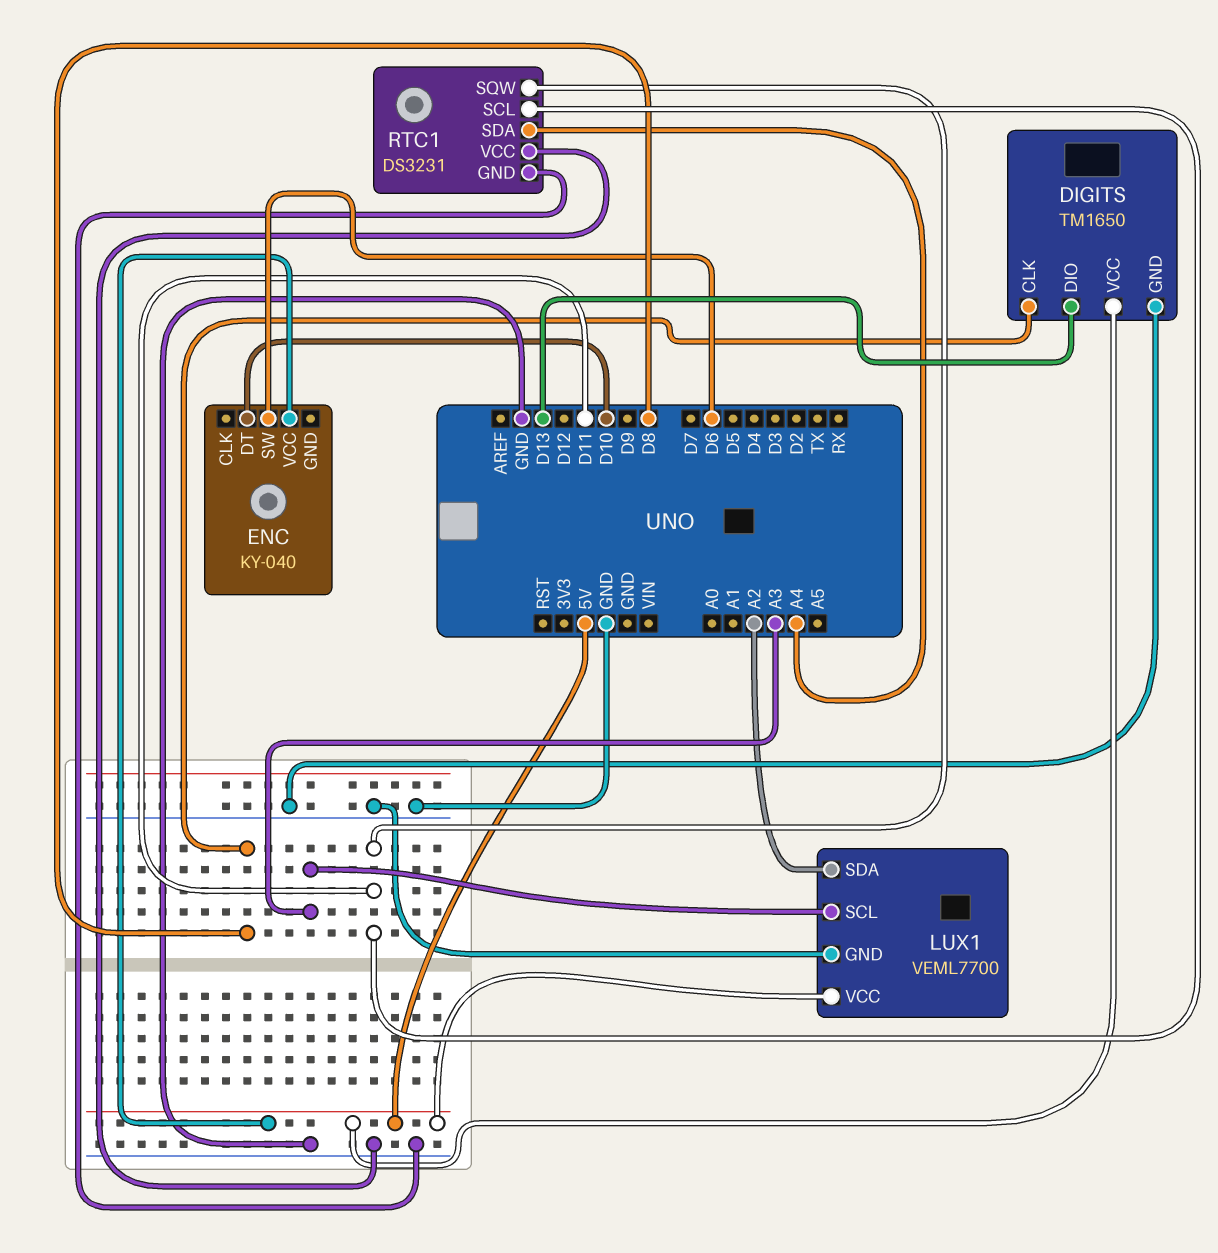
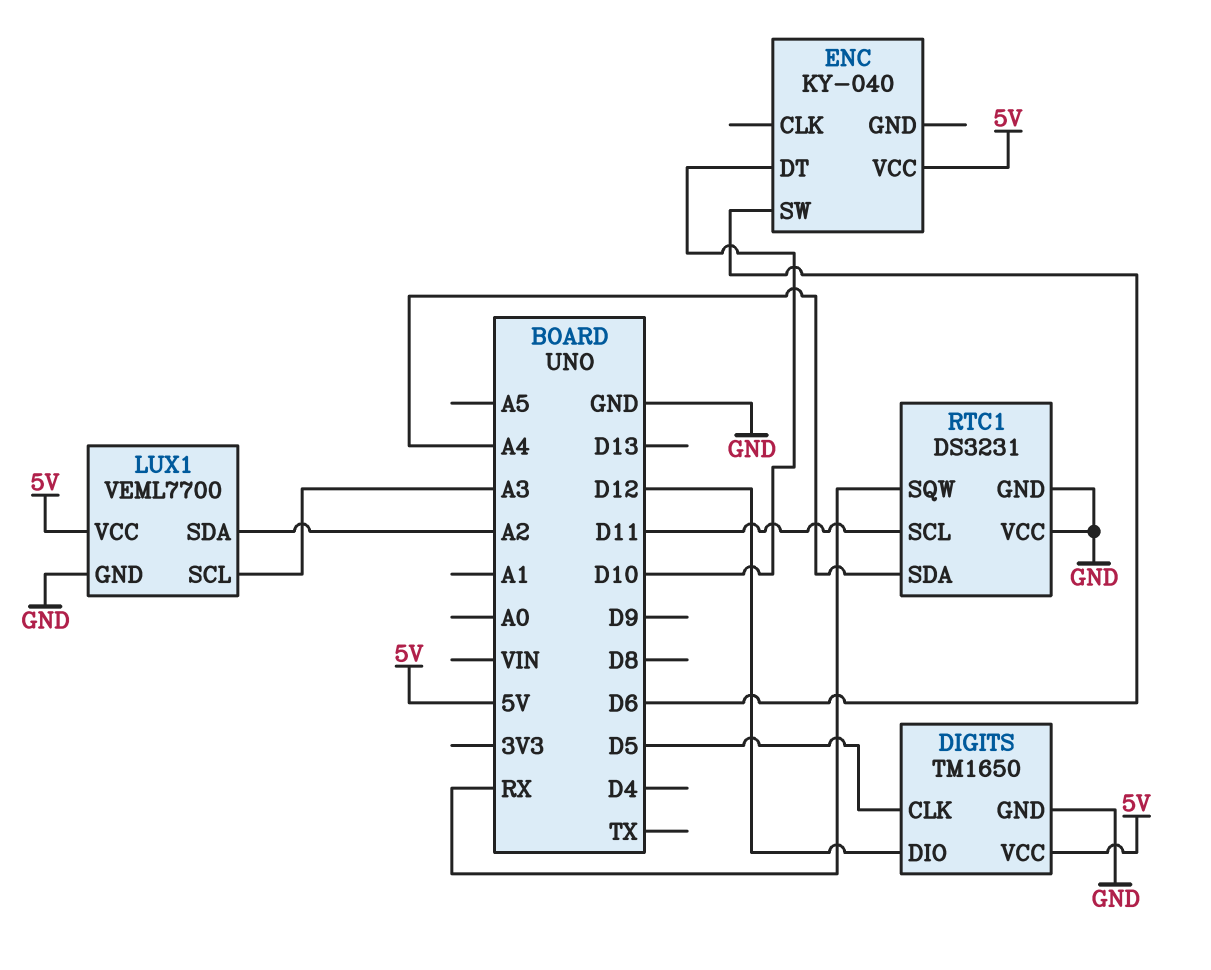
DIGITS pin CLK: D8 -> D5
DIGITS pin DIO: D13 -> D12
RTC1 pin SQW: D11 -> RX

